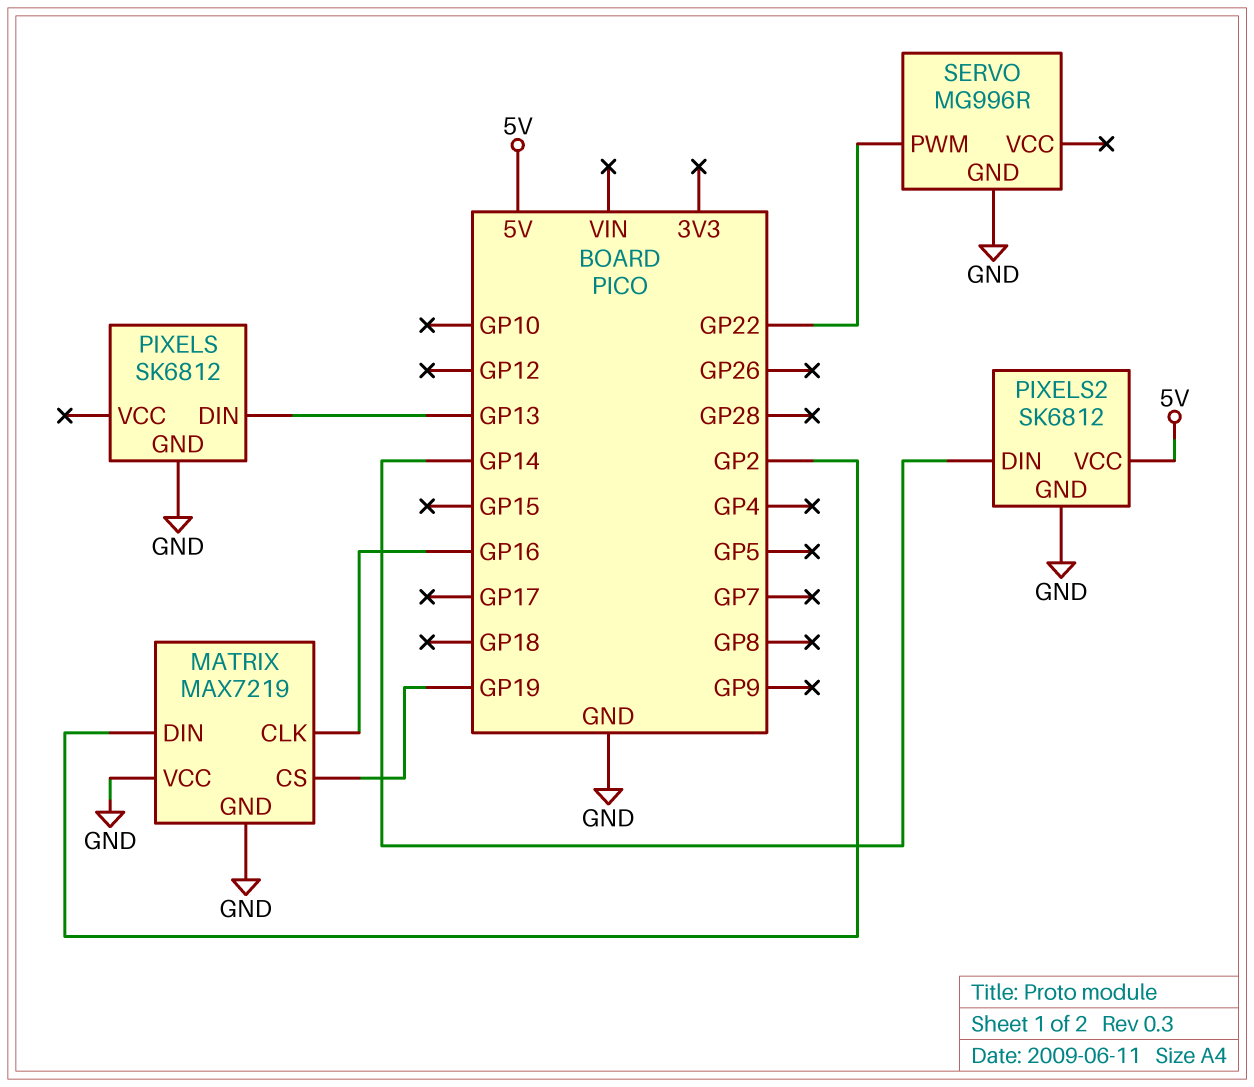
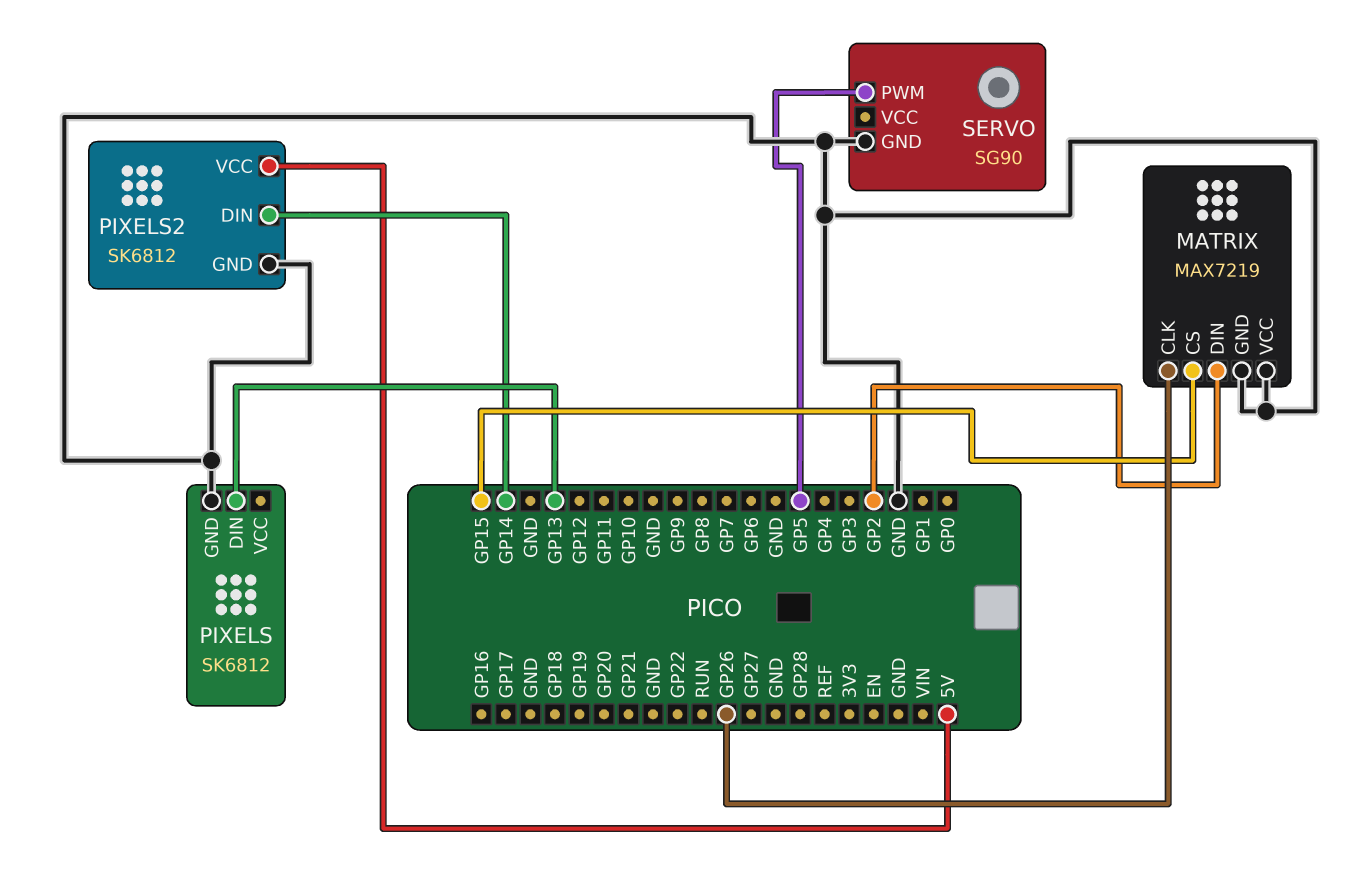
MATRIX pin CLK: GP16 -> GP26
MATRIX pin CS: GP19 -> GP15
SERVO: MG996R -> SG90
SERVO pin PWM: GP22 -> GP5

